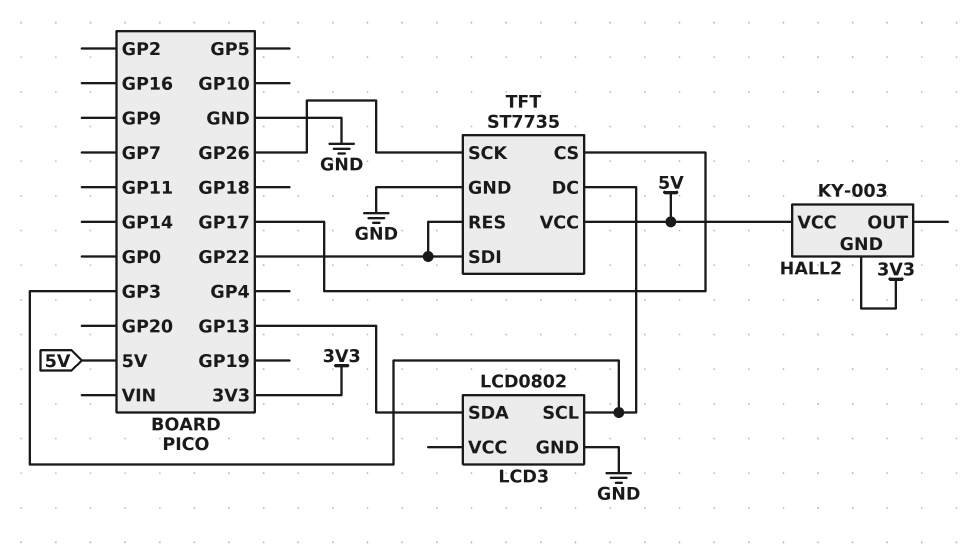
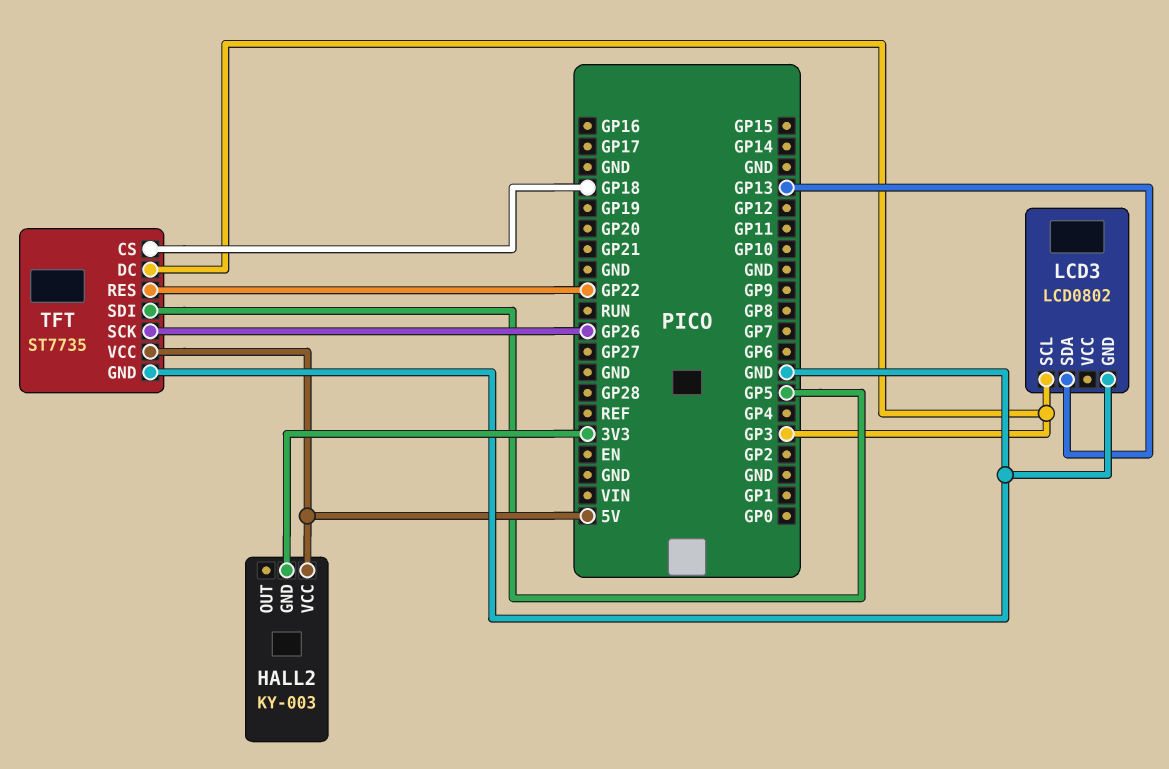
TFT pin CS: GP17 -> GP18
TFT pin SDI: GP22 -> GP5

